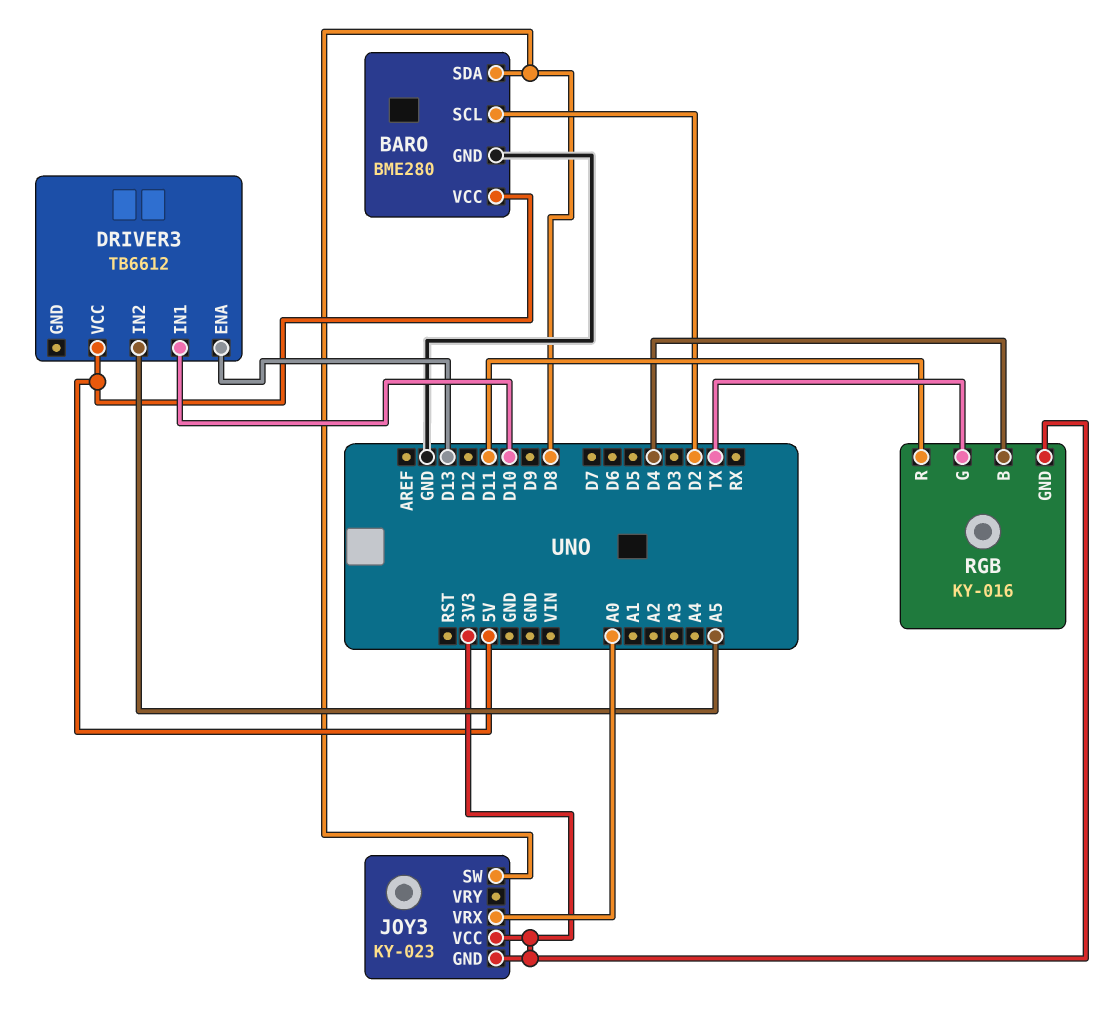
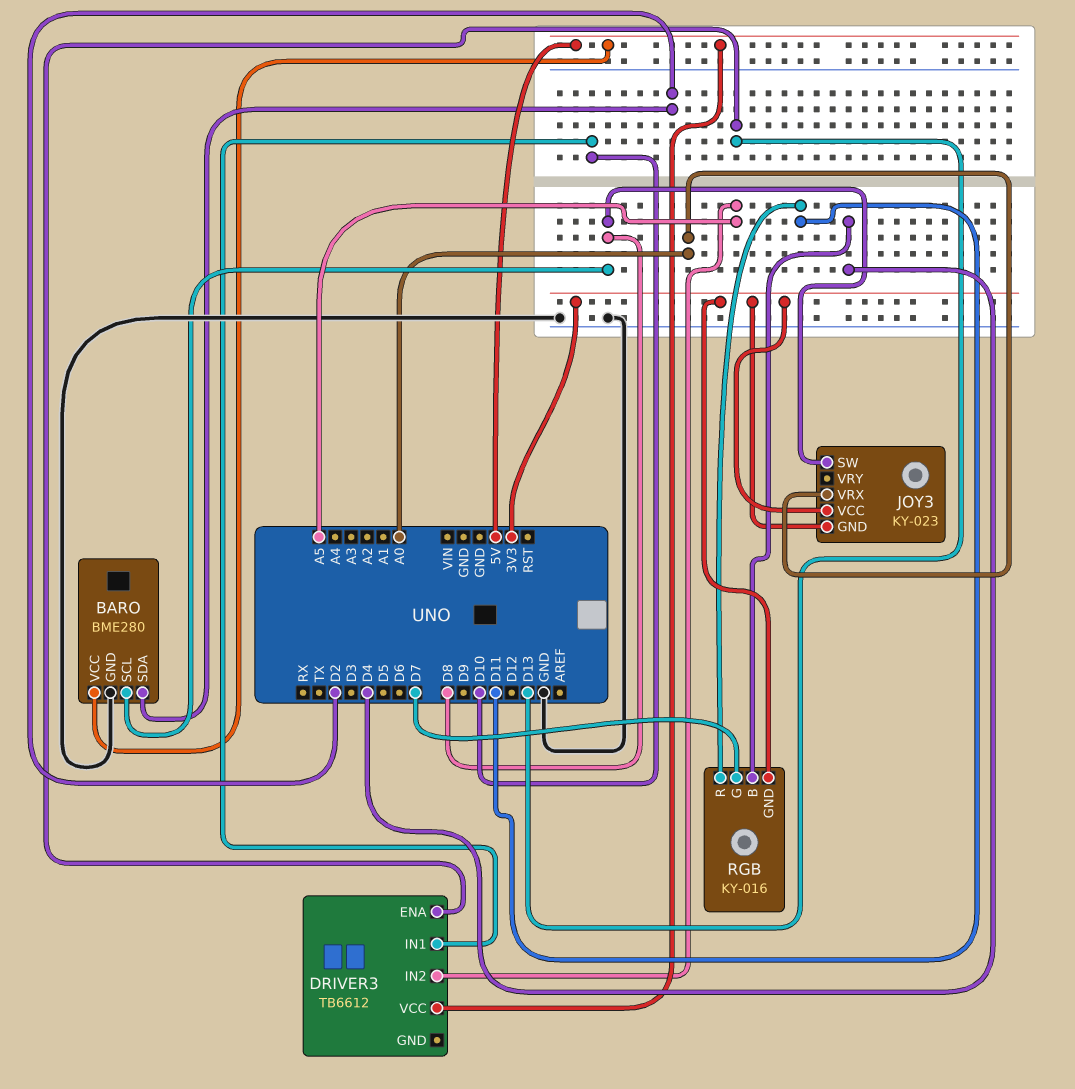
BARO pin SCL: D2 -> D8
BARO pin SDA: D8 -> D2
RGB pin G: TX -> D7

